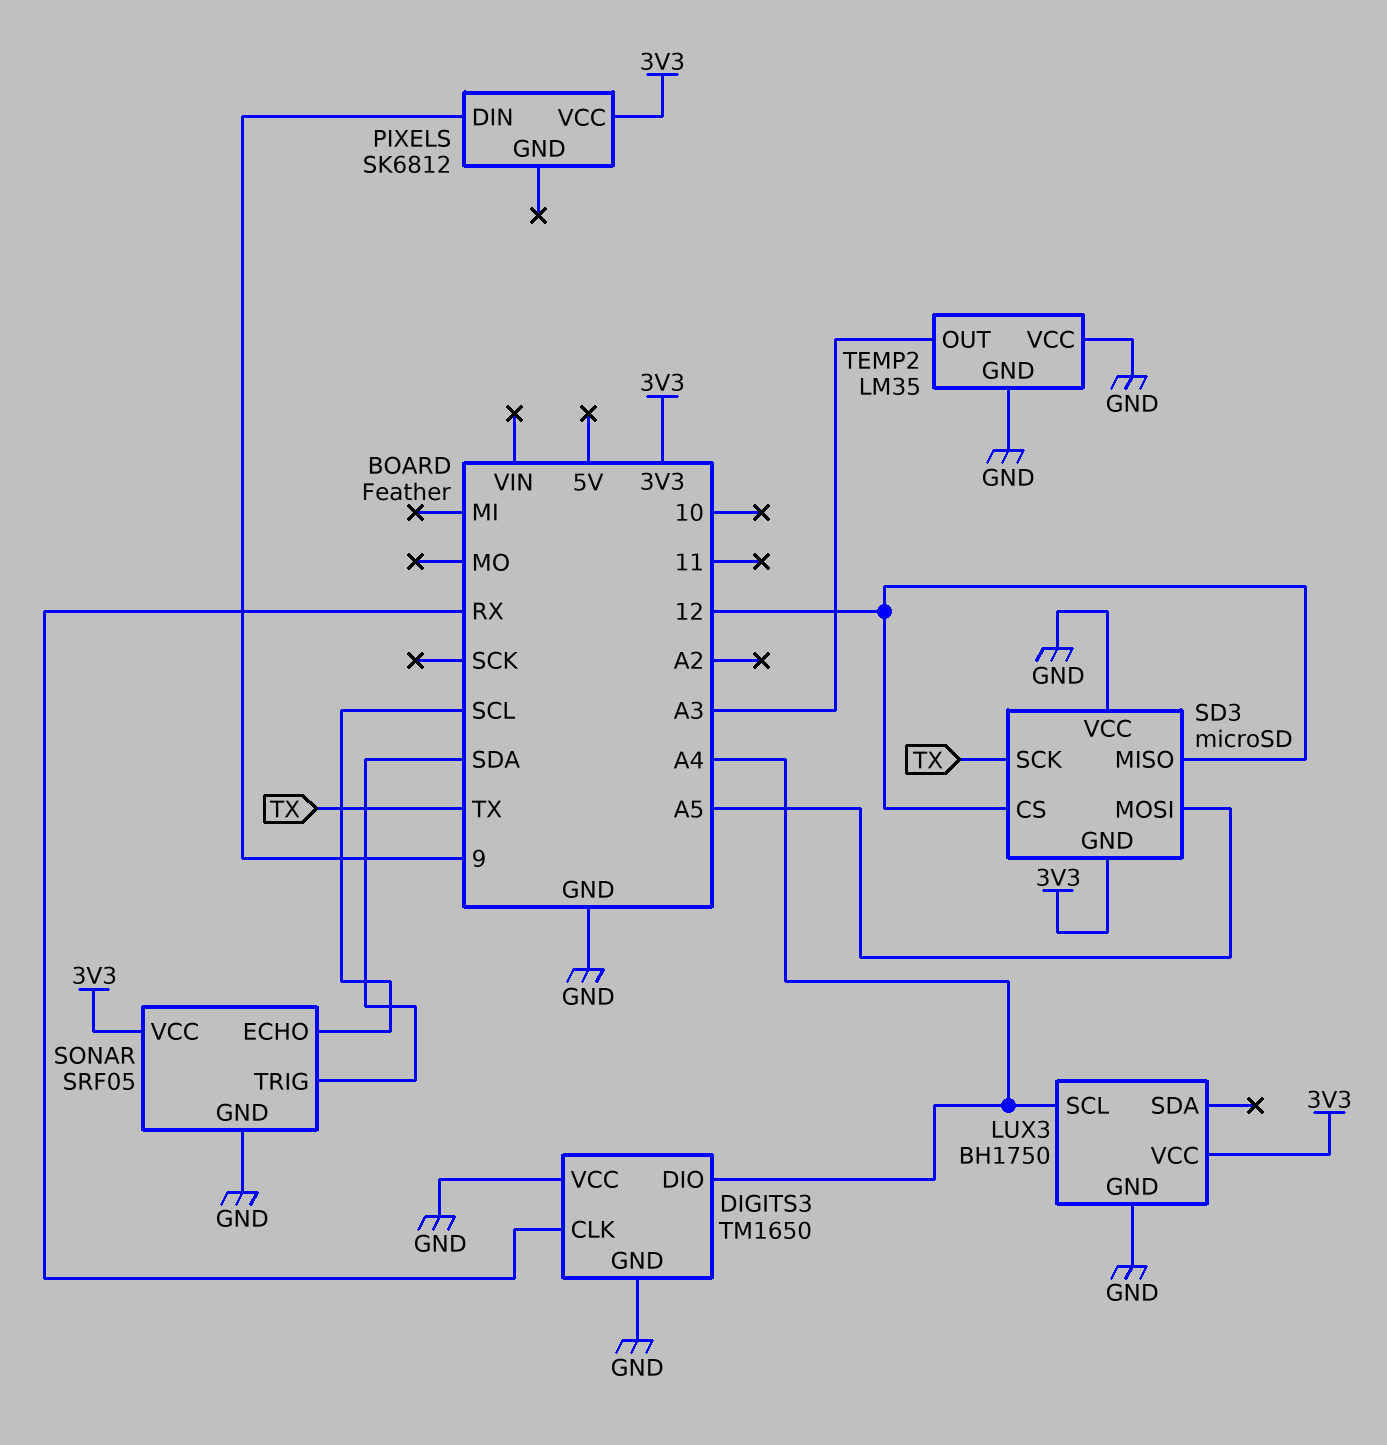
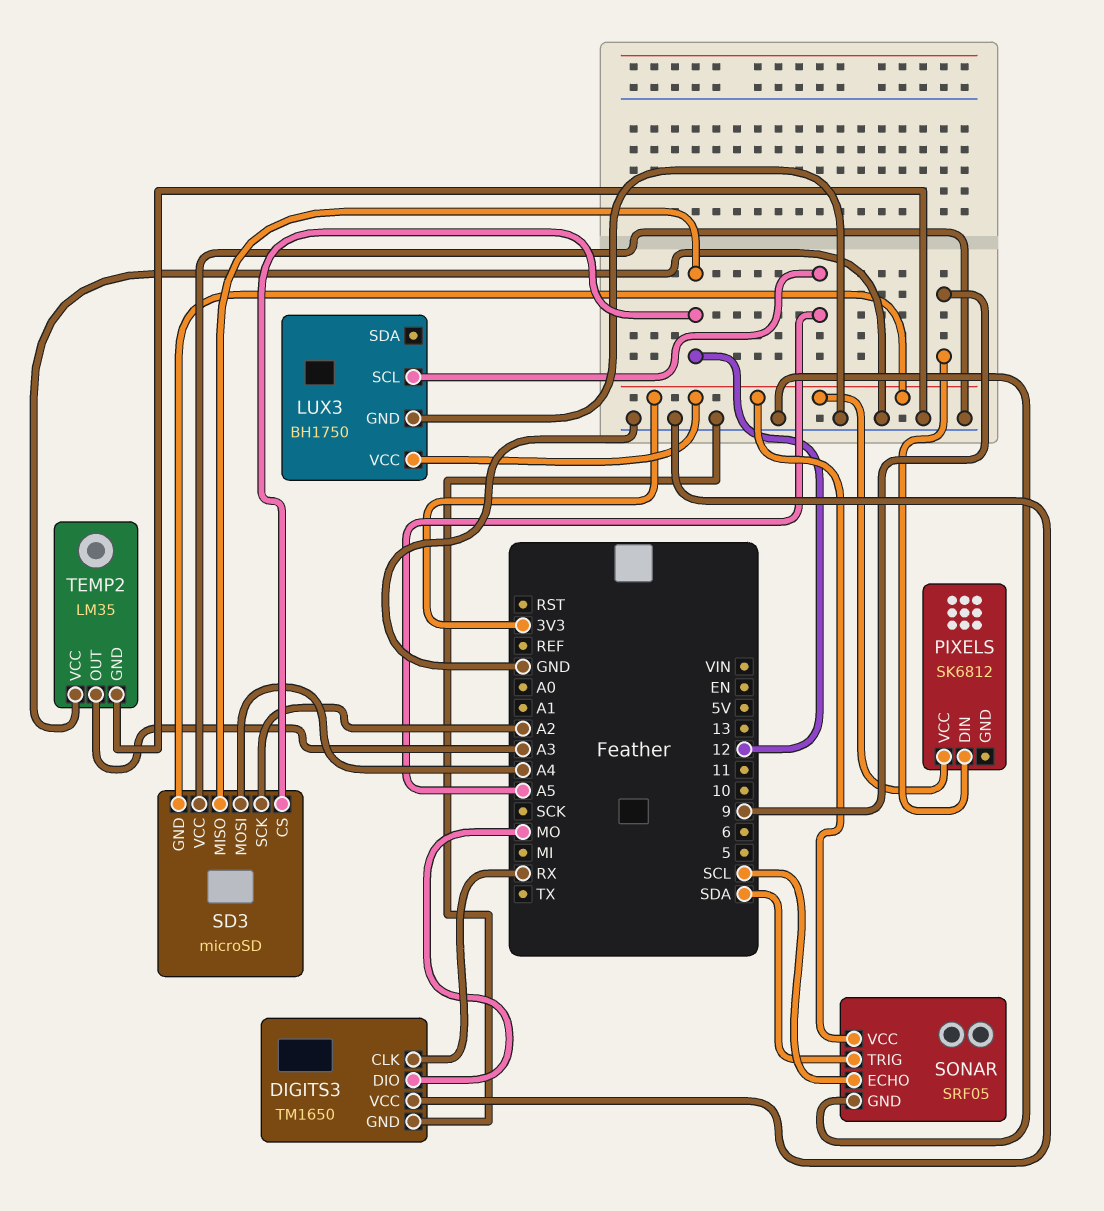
DIGITS3 pin DIO: A4 -> MO
LUX3 pin SCL: A4 -> A5
SD3 pin MOSI: A5 -> A4
SD3 pin SCK: TX -> A2

